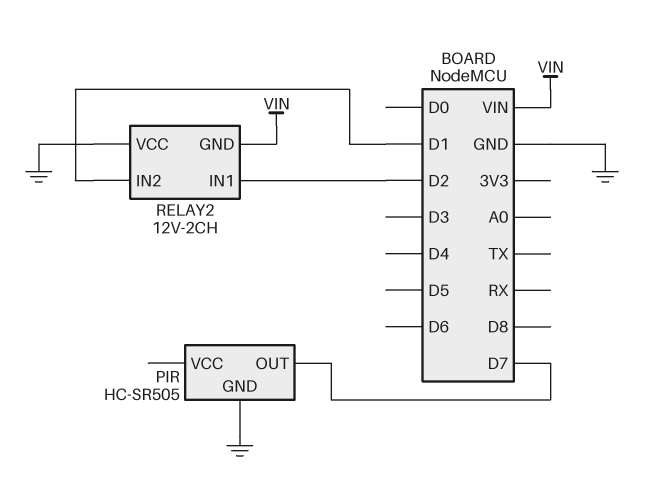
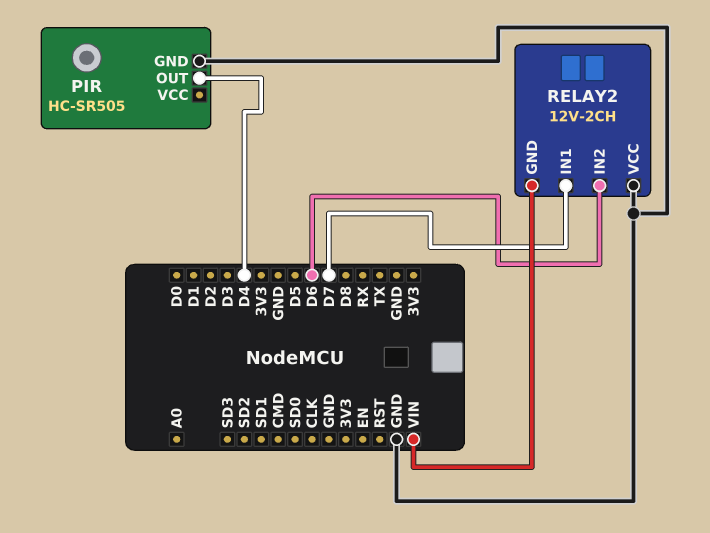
PIR pin OUT: D7 -> D4
RELAY2 pin IN1: D2 -> D7
RELAY2 pin IN2: D1 -> D6

